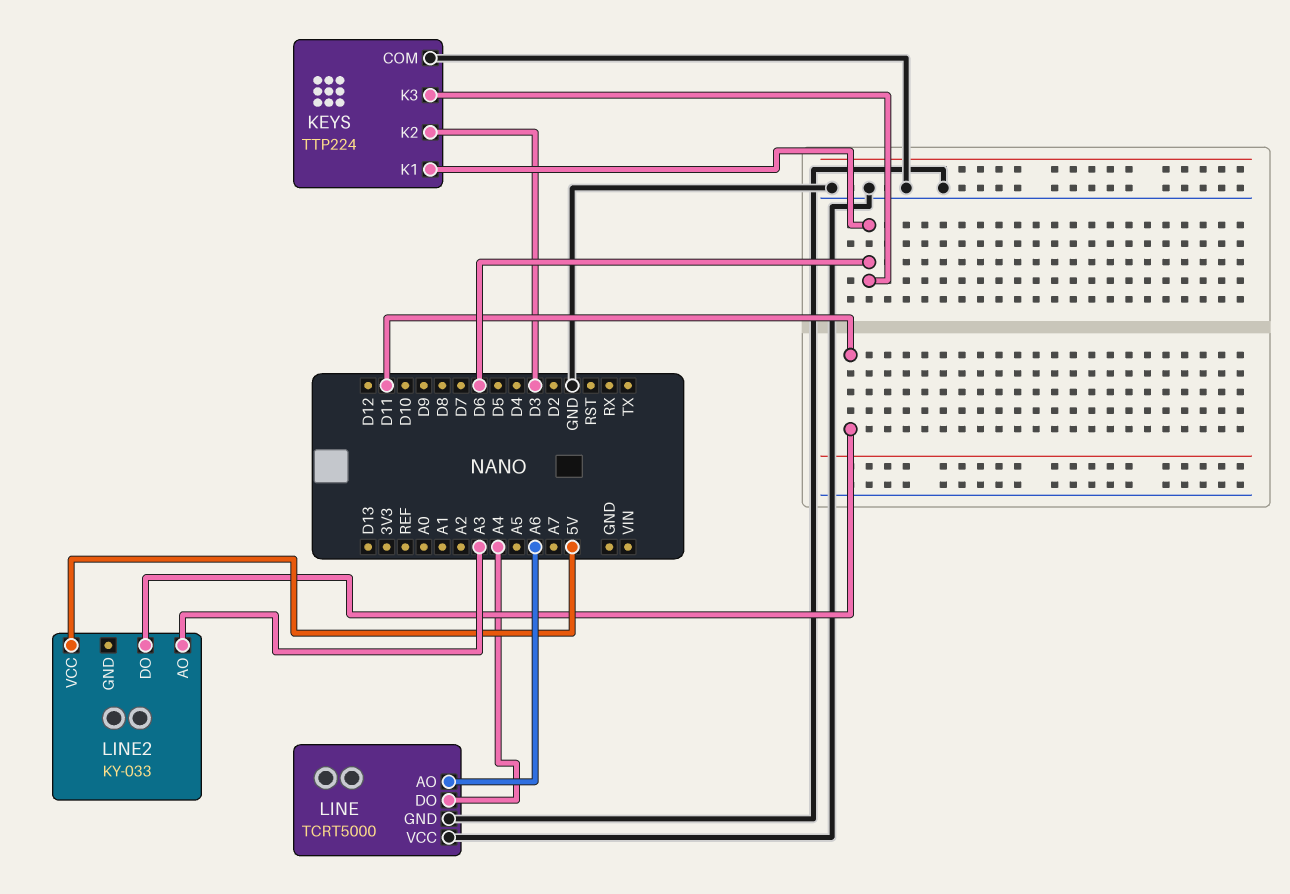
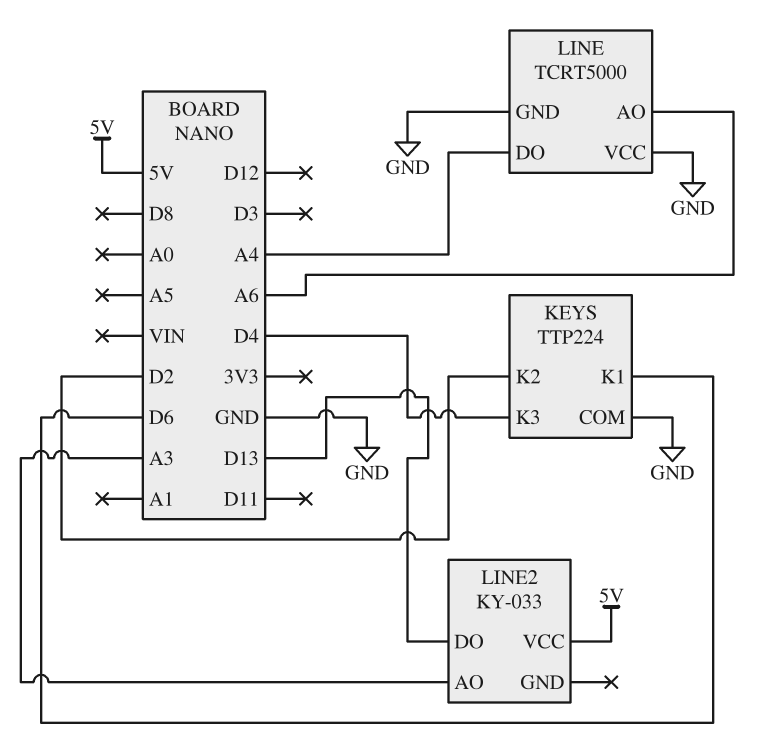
KEYS pin K2: D3 -> D2
KEYS pin K3: D6 -> D4
LINE2 pin DO: D11 -> D13

